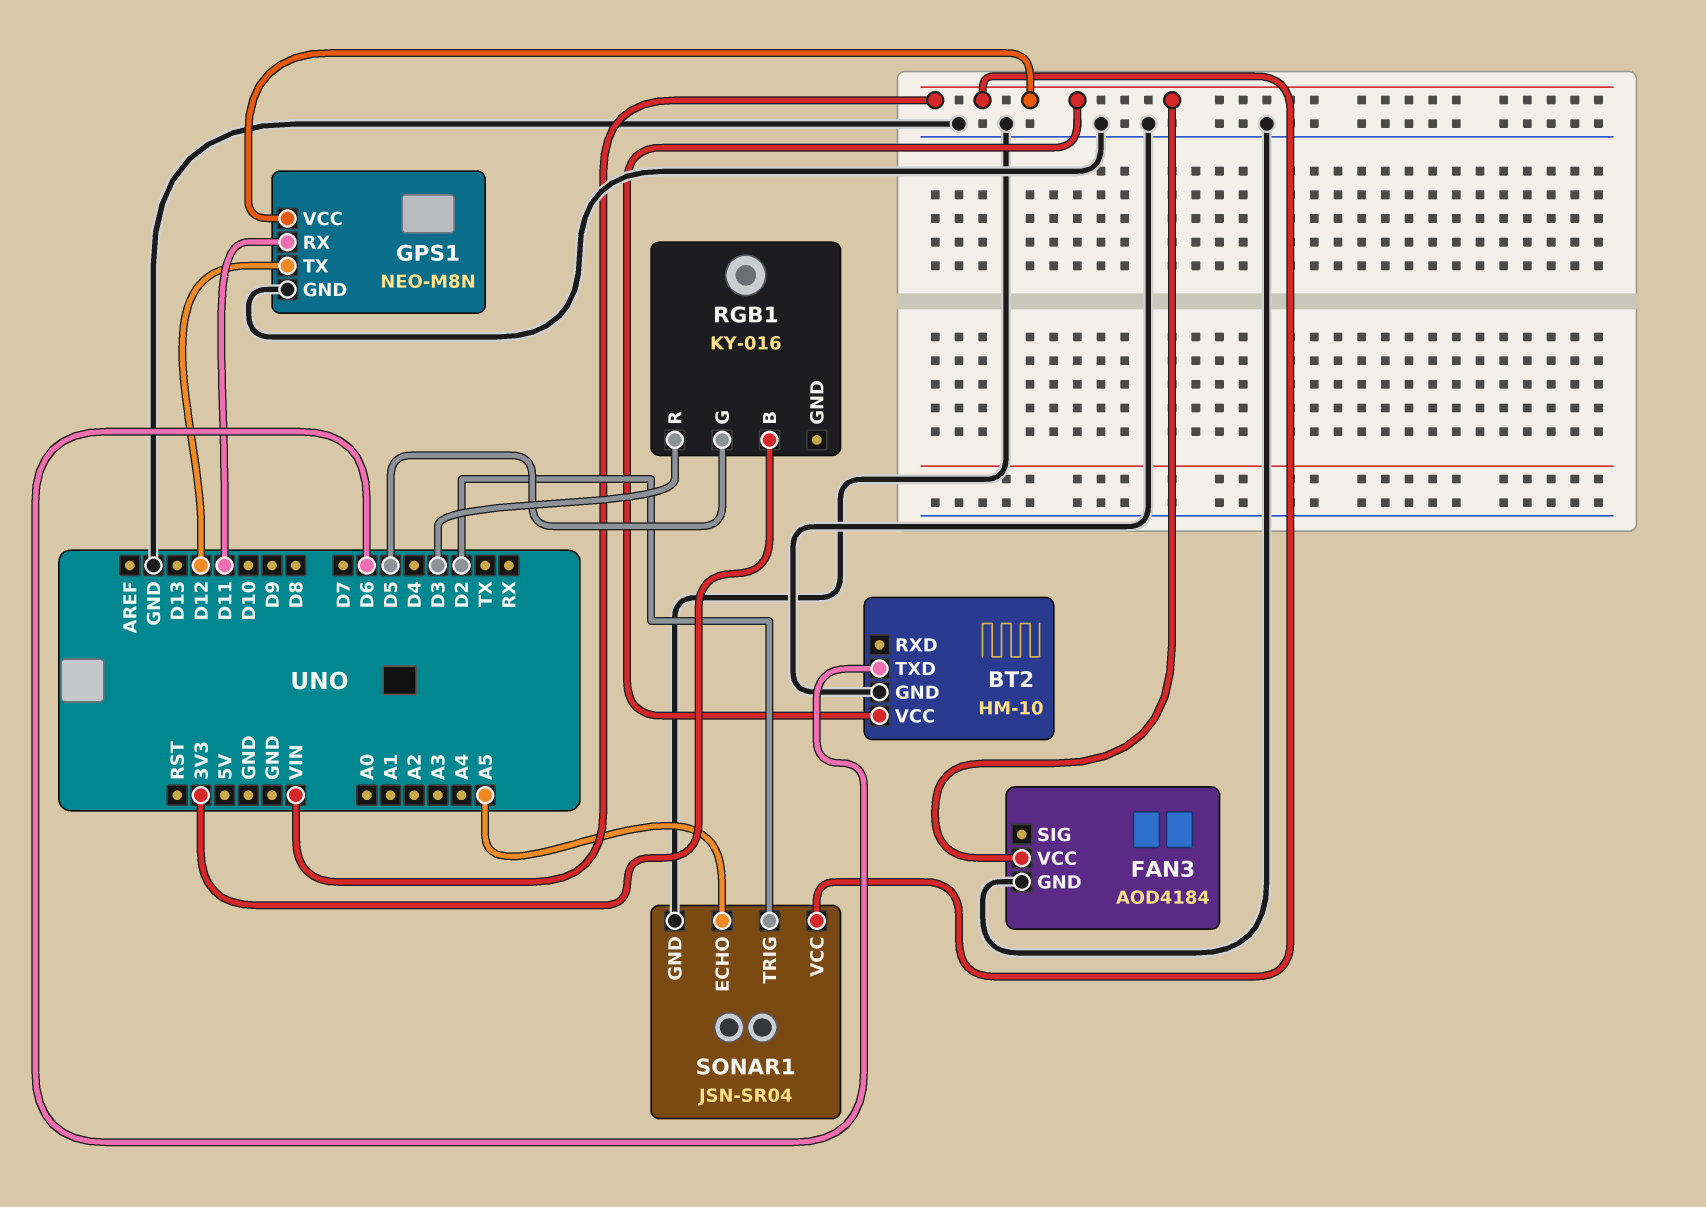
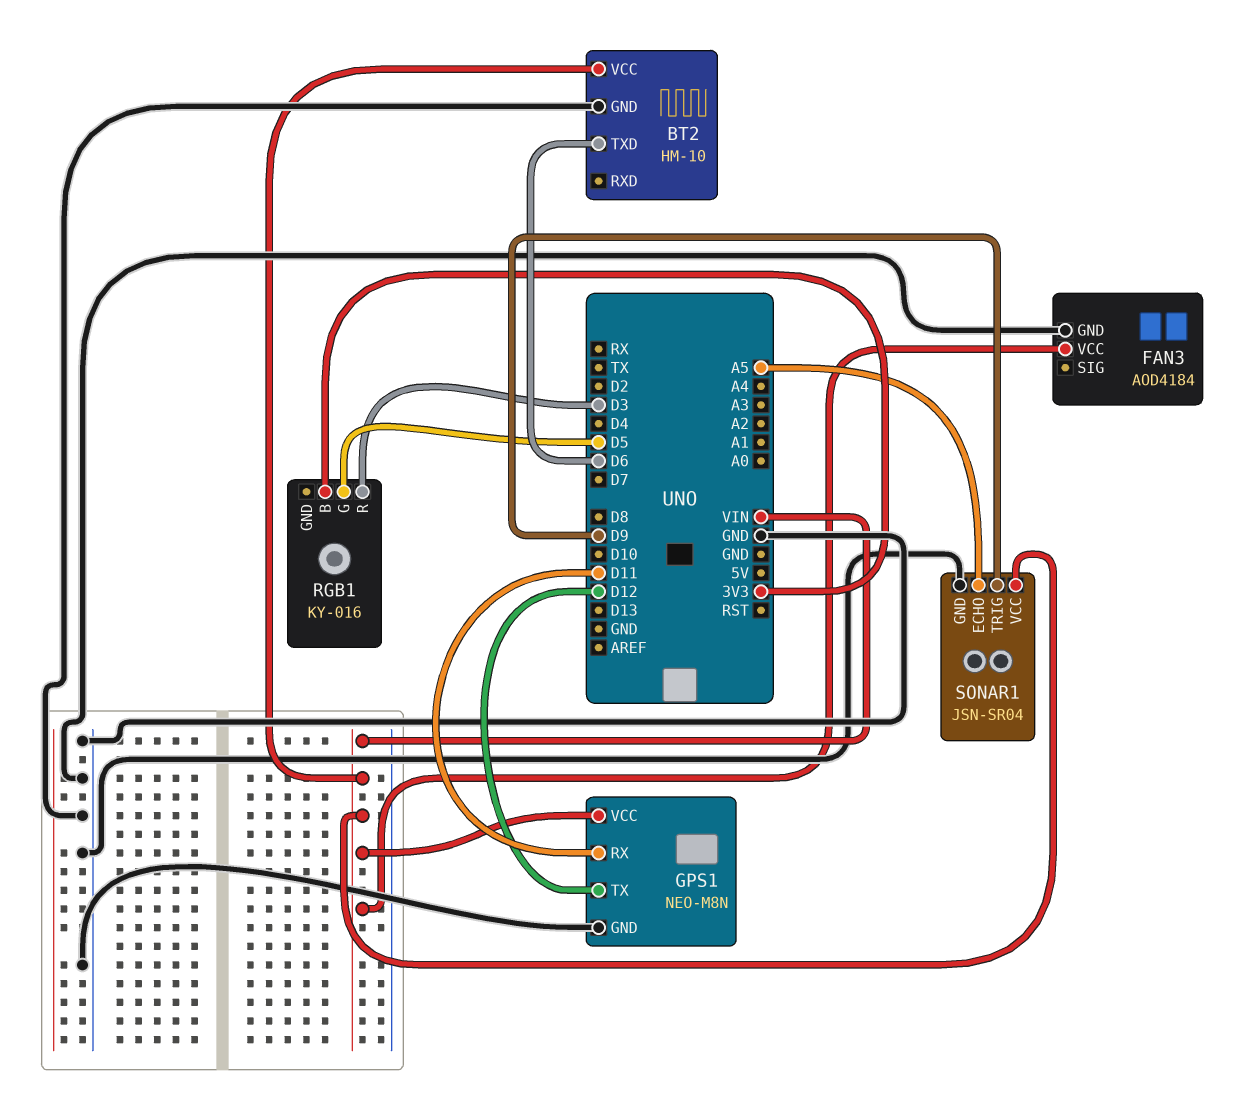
SONAR1 pin TRIG: D2 -> D9

